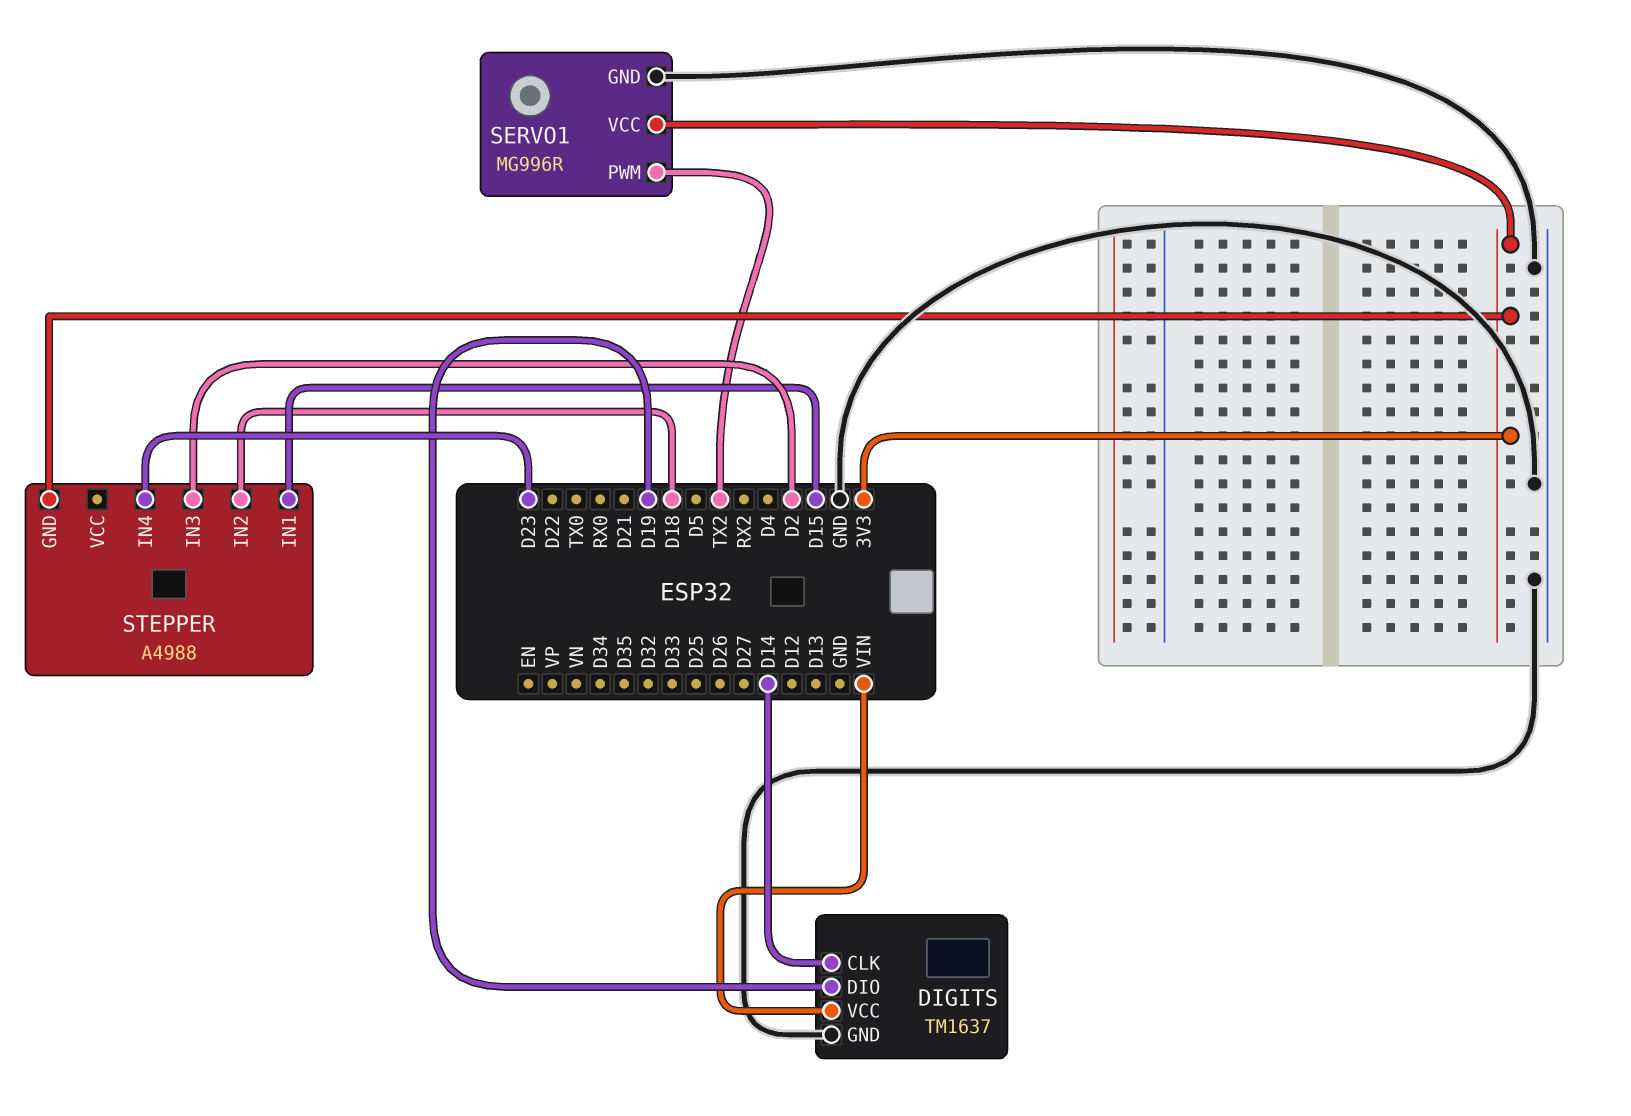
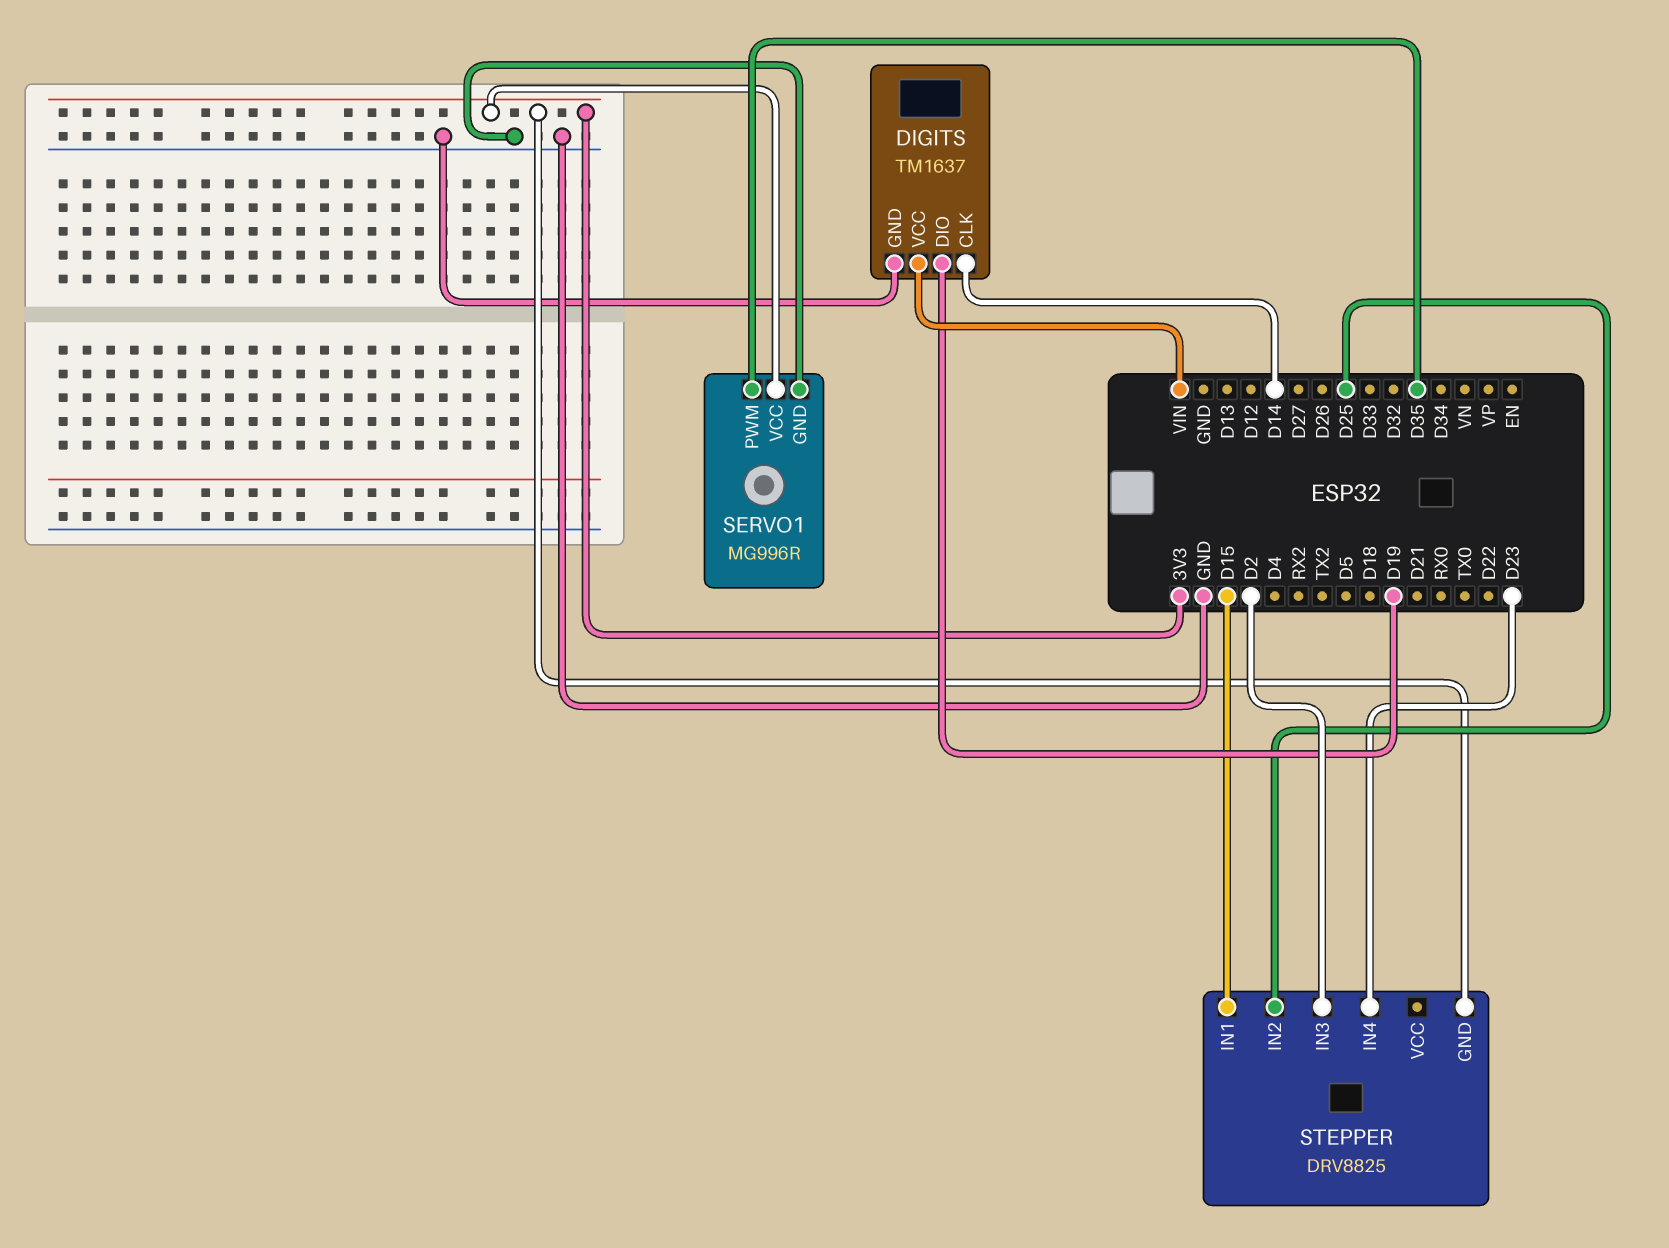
SERVO1 pin PWM: TX2 -> D35
STEPPER: A4988 -> DRV8825
STEPPER pin IN2: D18 -> D25

